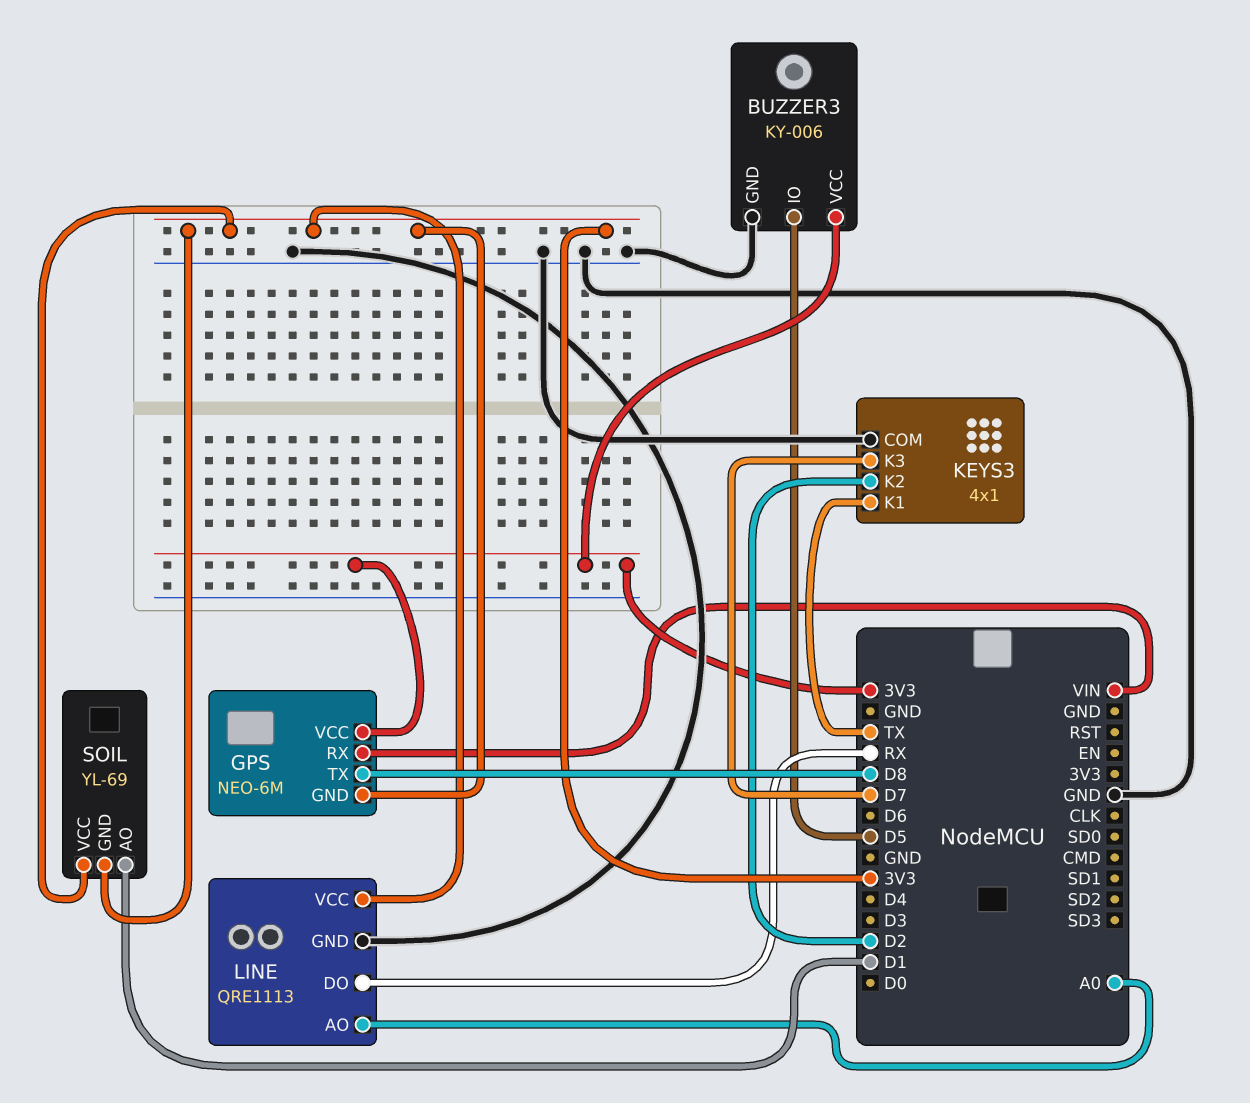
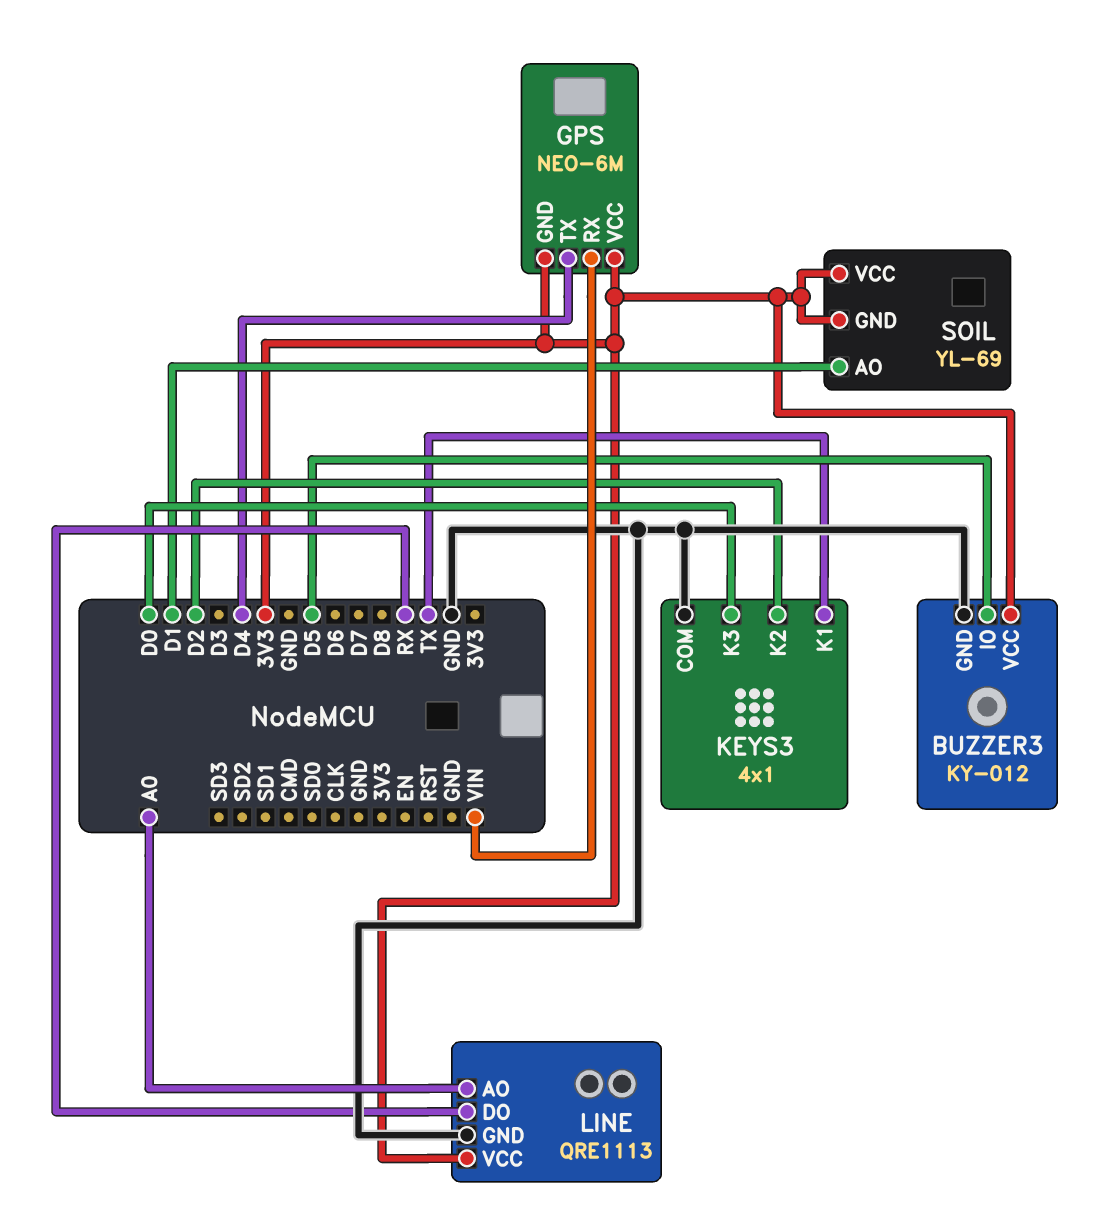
BUZZER3: KY-006 -> KY-012
GPS pin TX: D8 -> D4
KEYS3 pin K3: D7 -> D0

